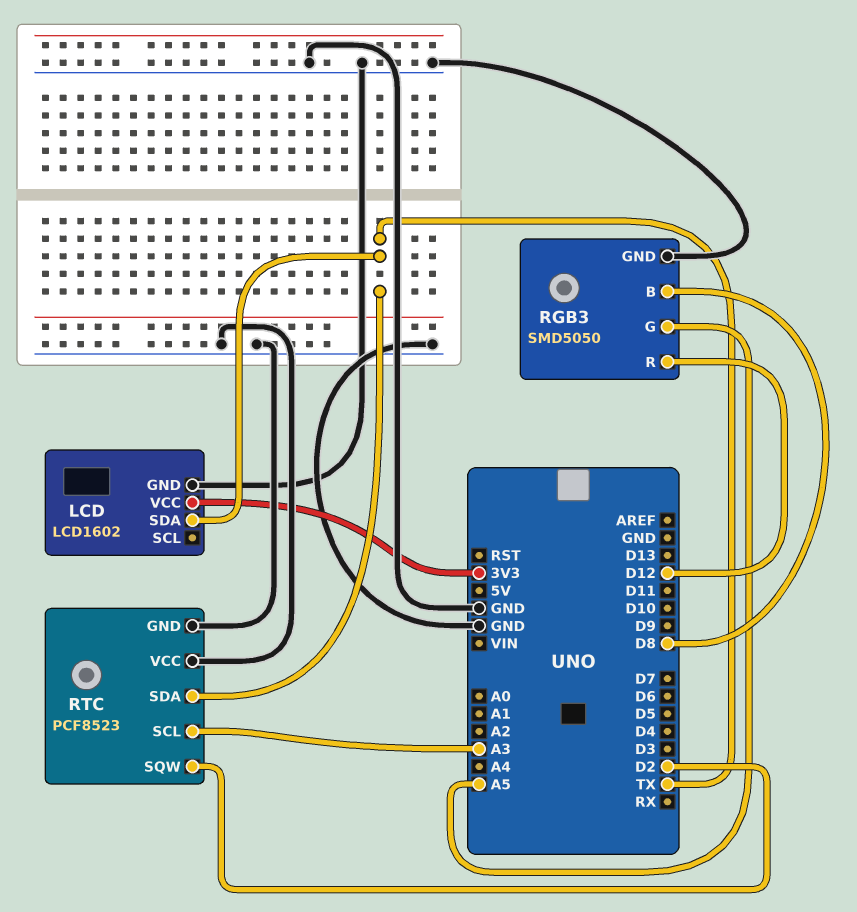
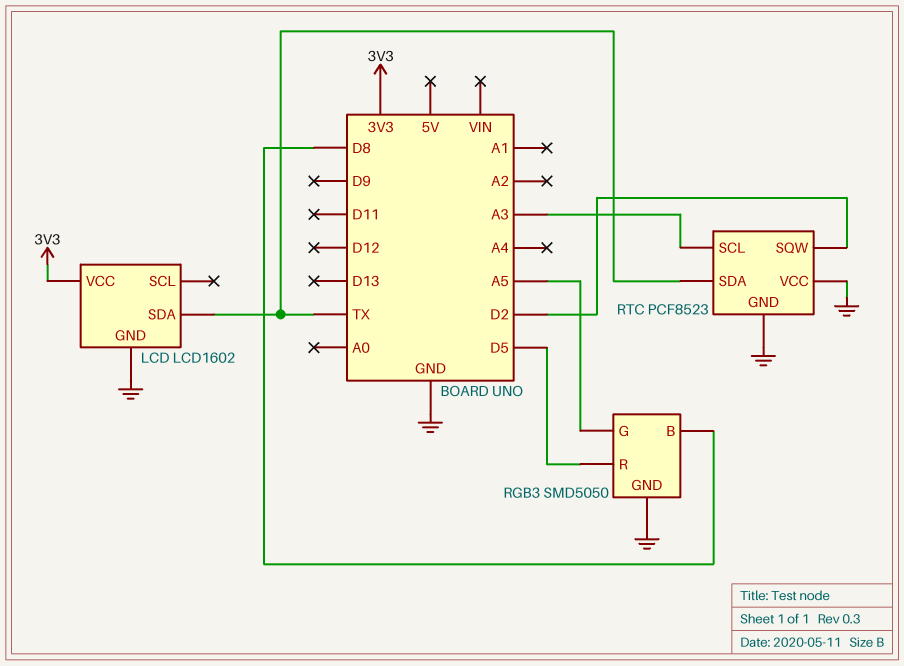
RGB3 pin R: D12 -> D5

